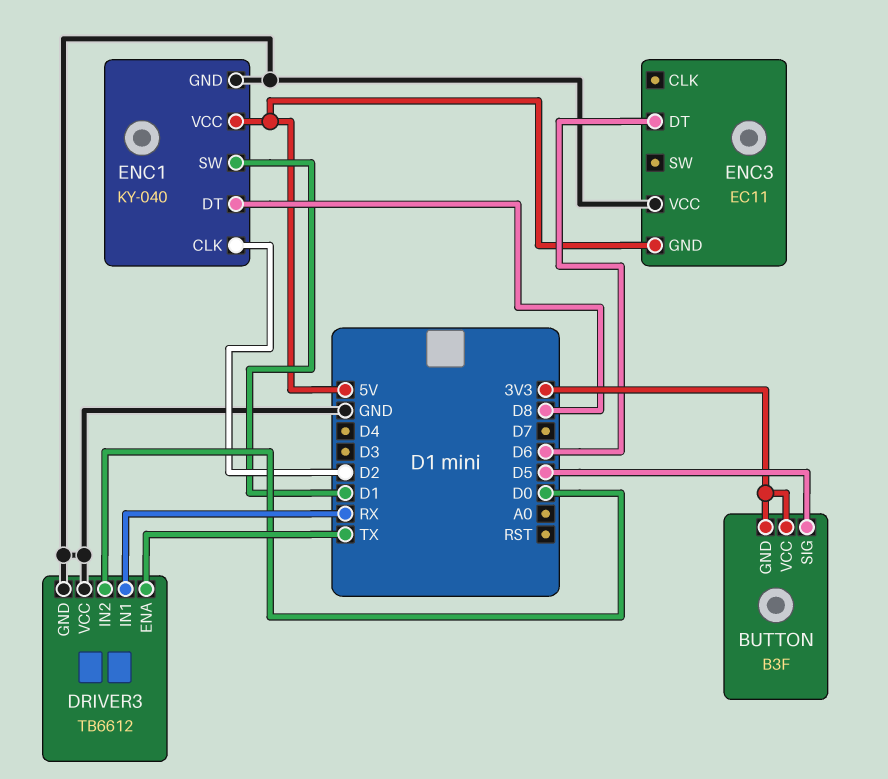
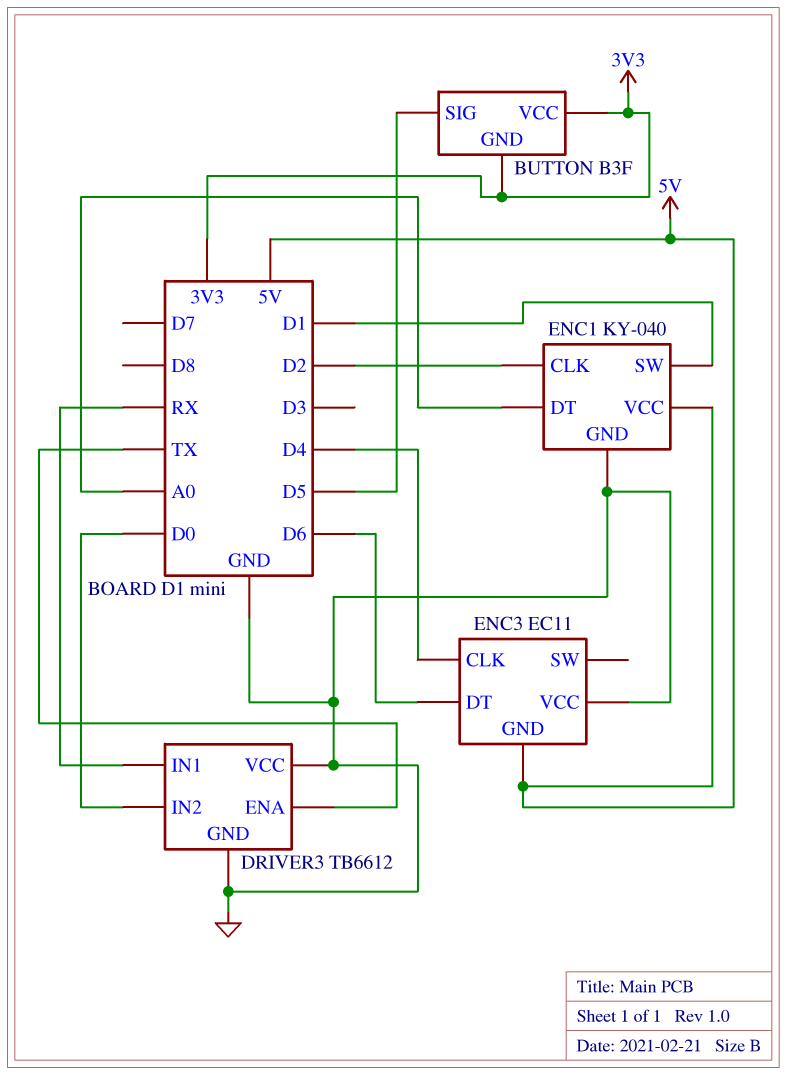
ENC1 pin DT: D8 -> A0
ENC3 pin CLK: none -> D4

